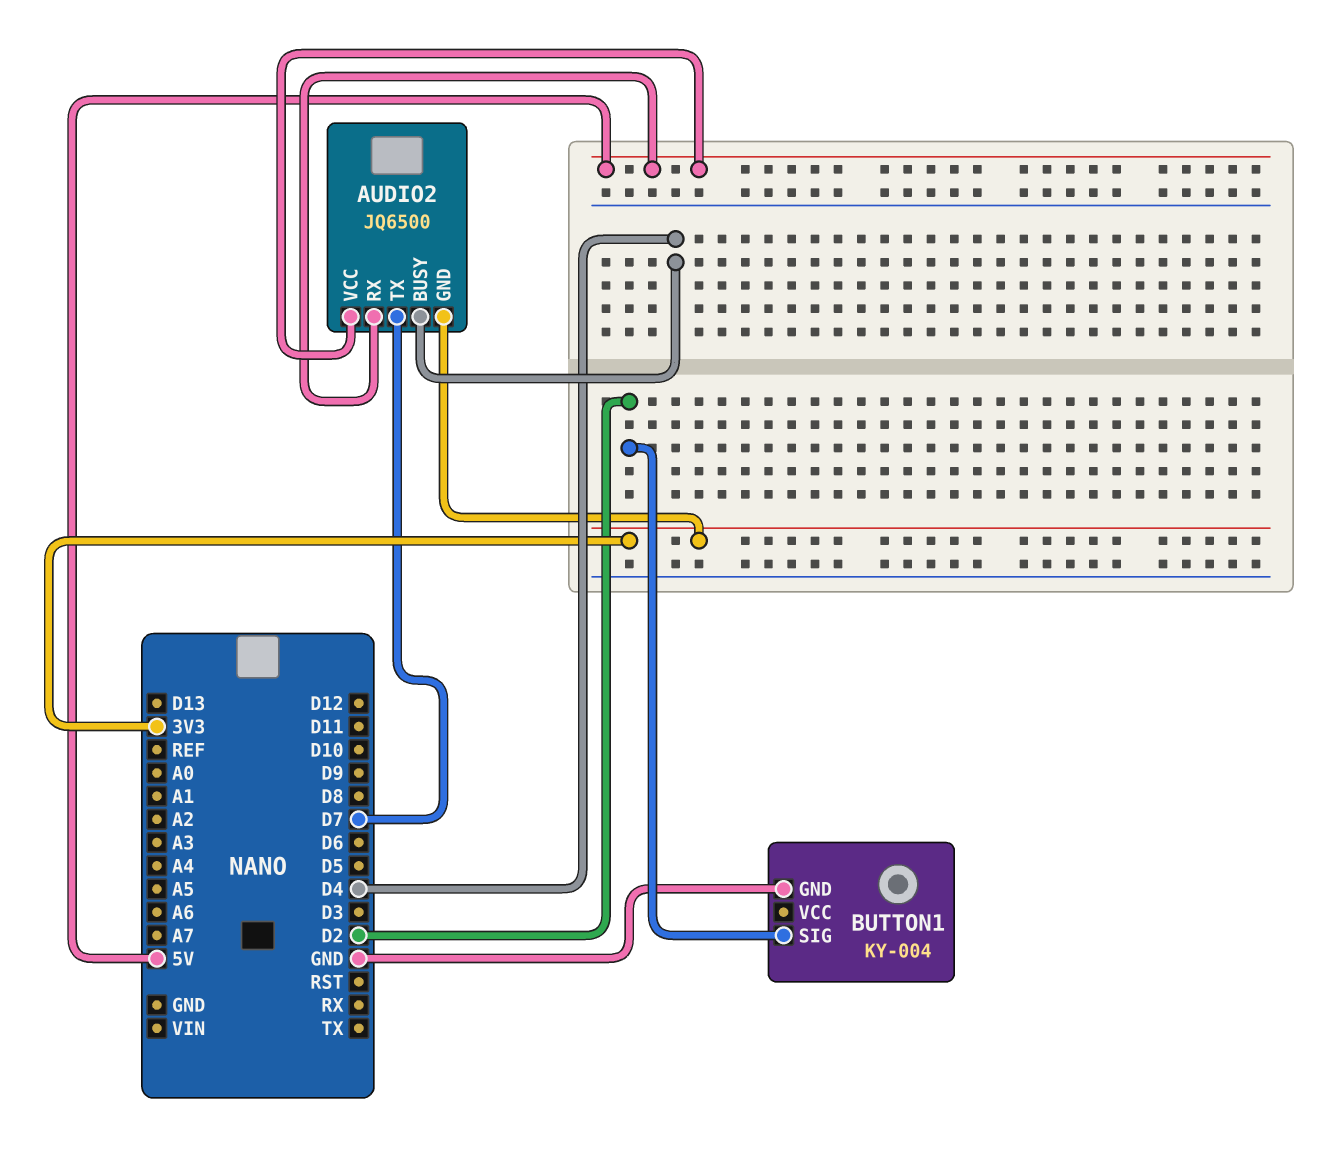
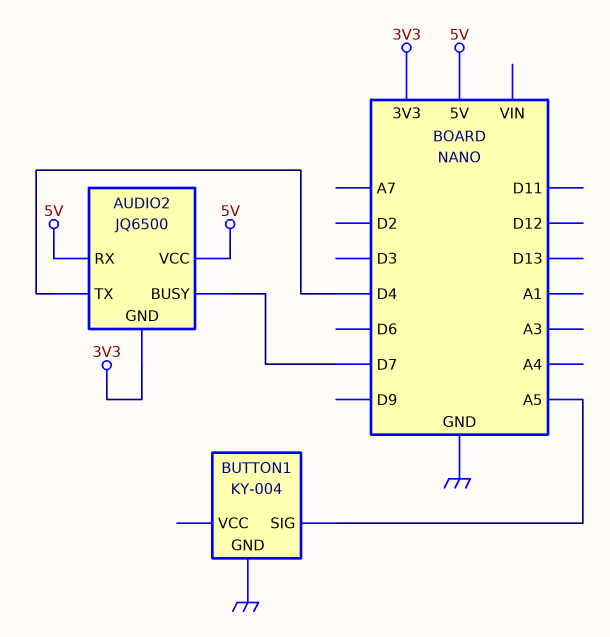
AUDIO2 pin BUSY: D4 -> D7
AUDIO2 pin TX: D7 -> D4
BUTTON1 pin SIG: D2 -> A5

